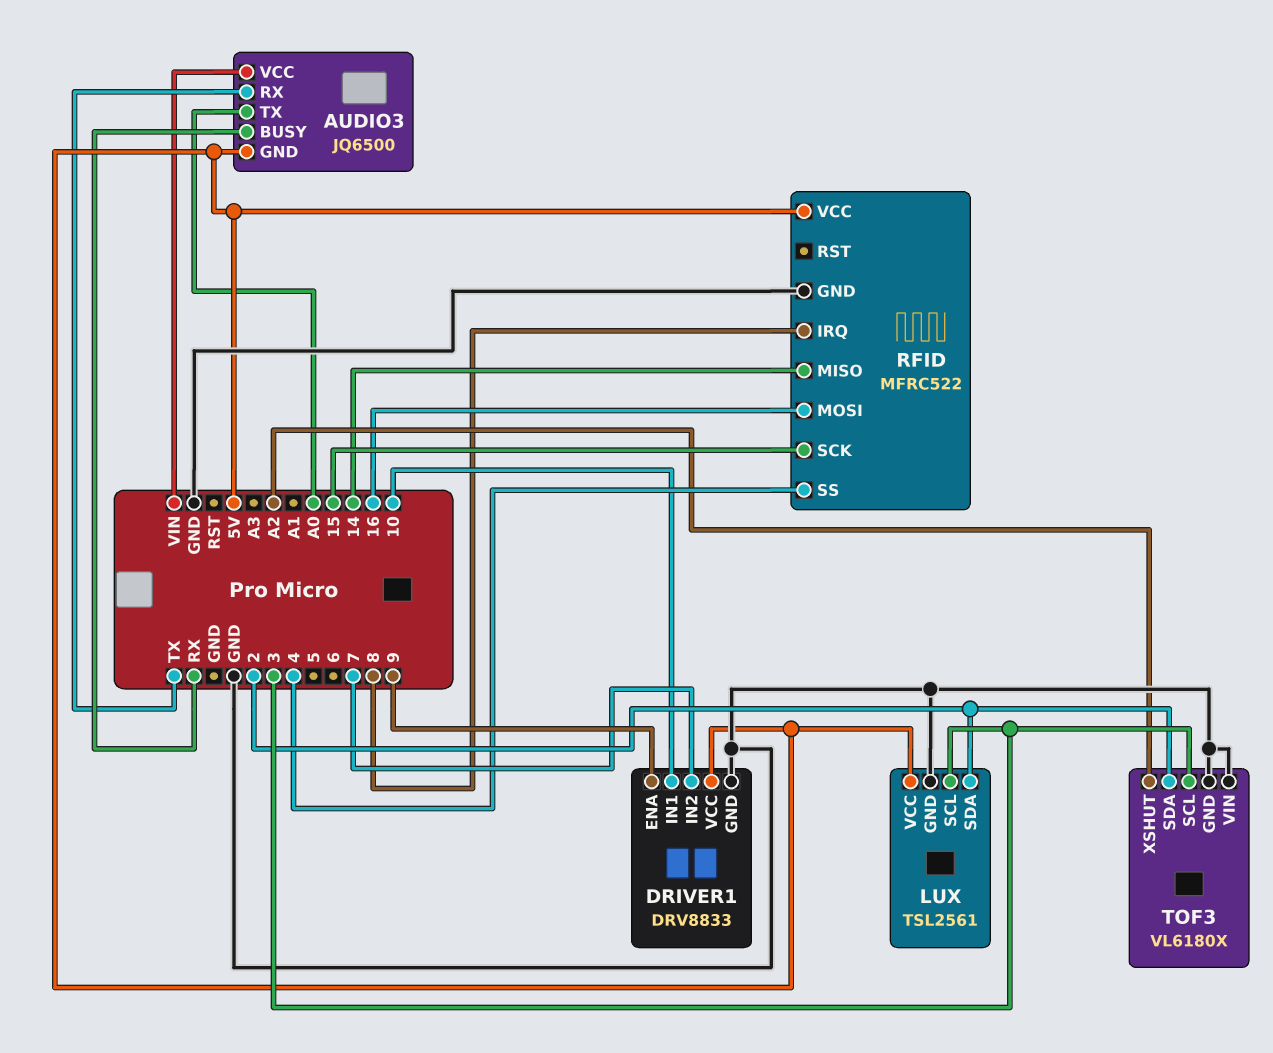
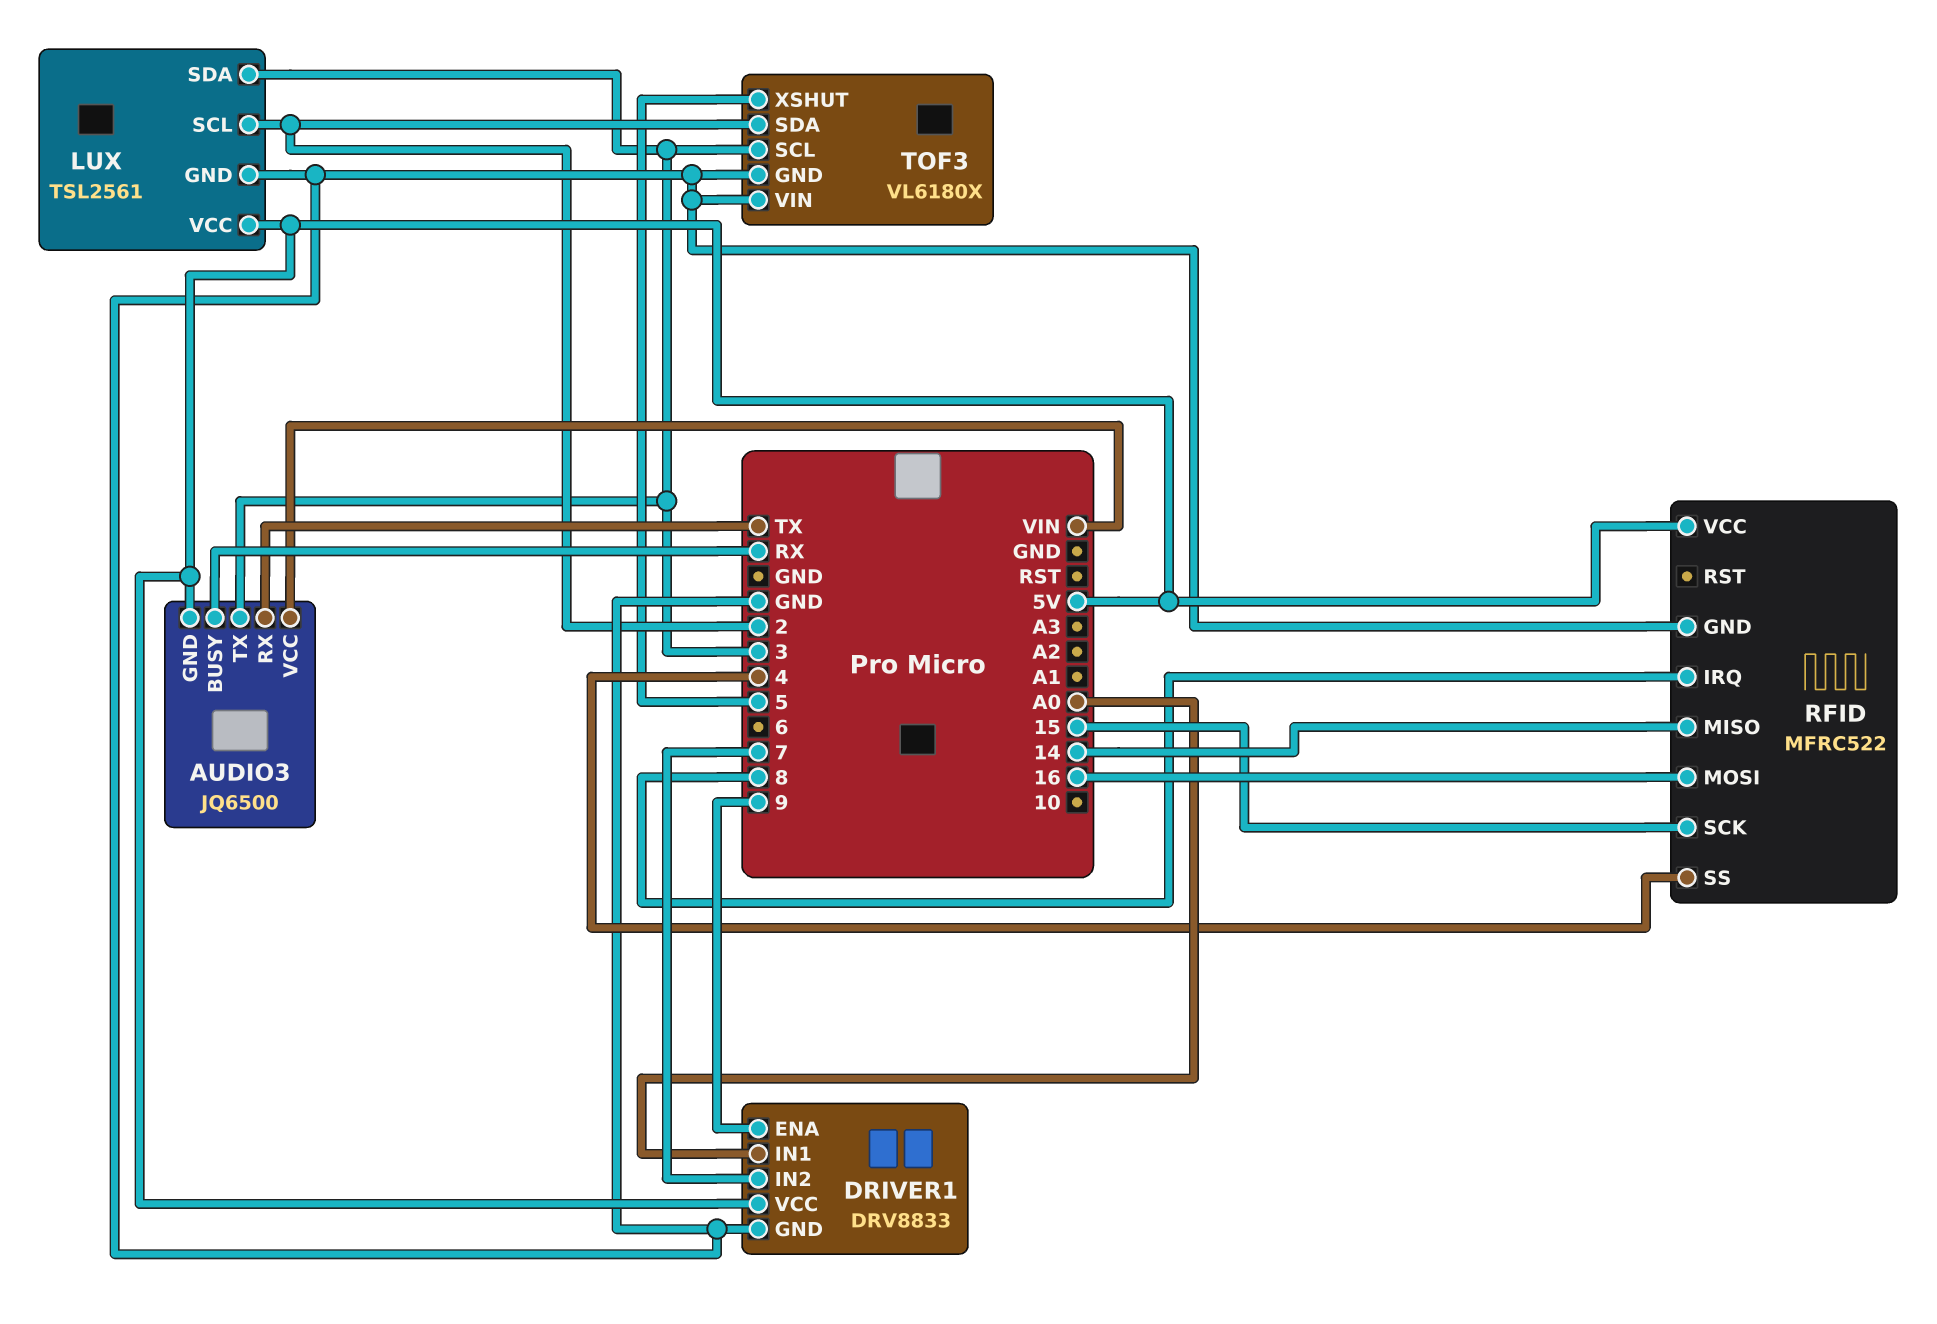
AUDIO3 pin TX: A0 -> 3
DRIVER1 pin IN1: 10 -> A0
LUX pin SCL: 3 -> 2
LUX pin SDA: 2 -> 3
TOF3 pin XSHUT: A2 -> 5

